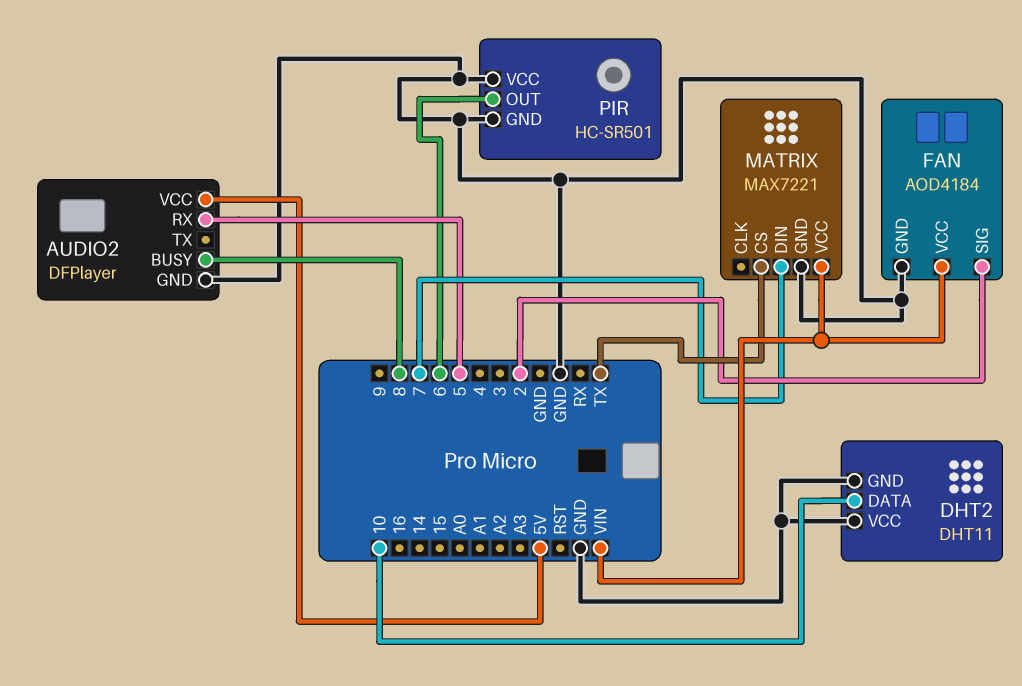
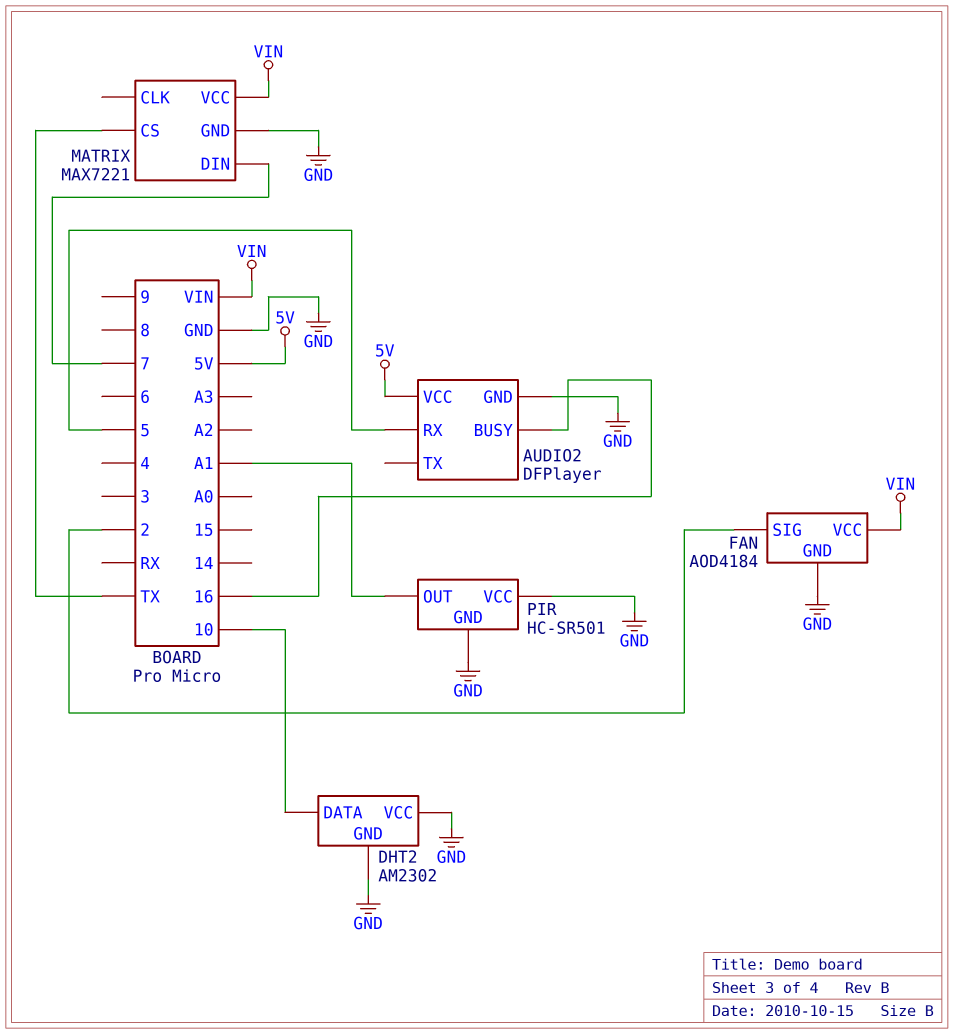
AUDIO2 pin BUSY: 8 -> 16
DHT2: DHT11 -> AM2302
PIR pin OUT: 6 -> A1

